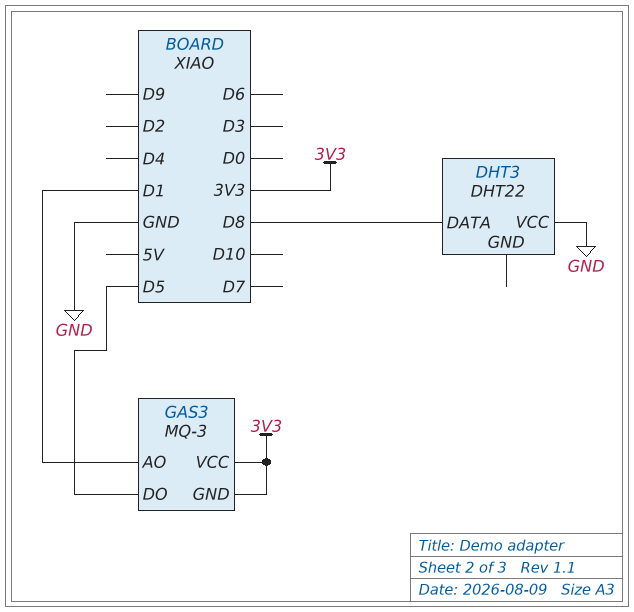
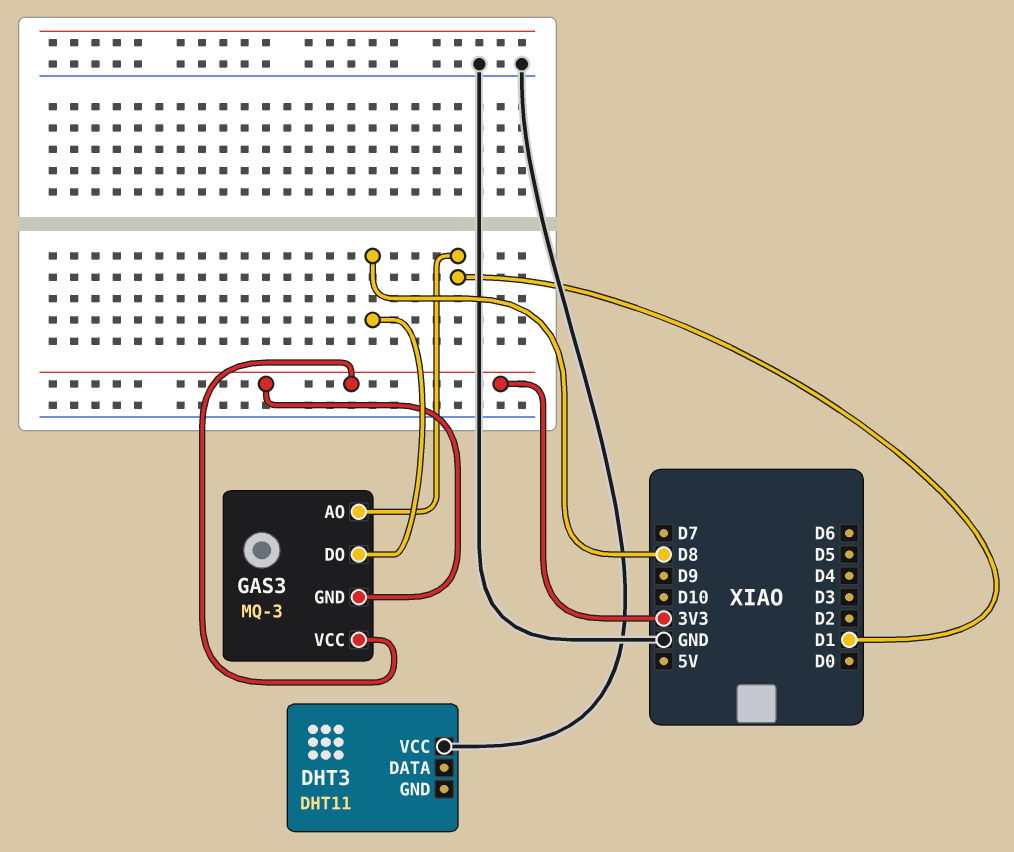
DHT3: DHT22 -> DHT11
DHT3 pin DATA: D8 -> none
GAS3 pin DO: D5 -> D8

